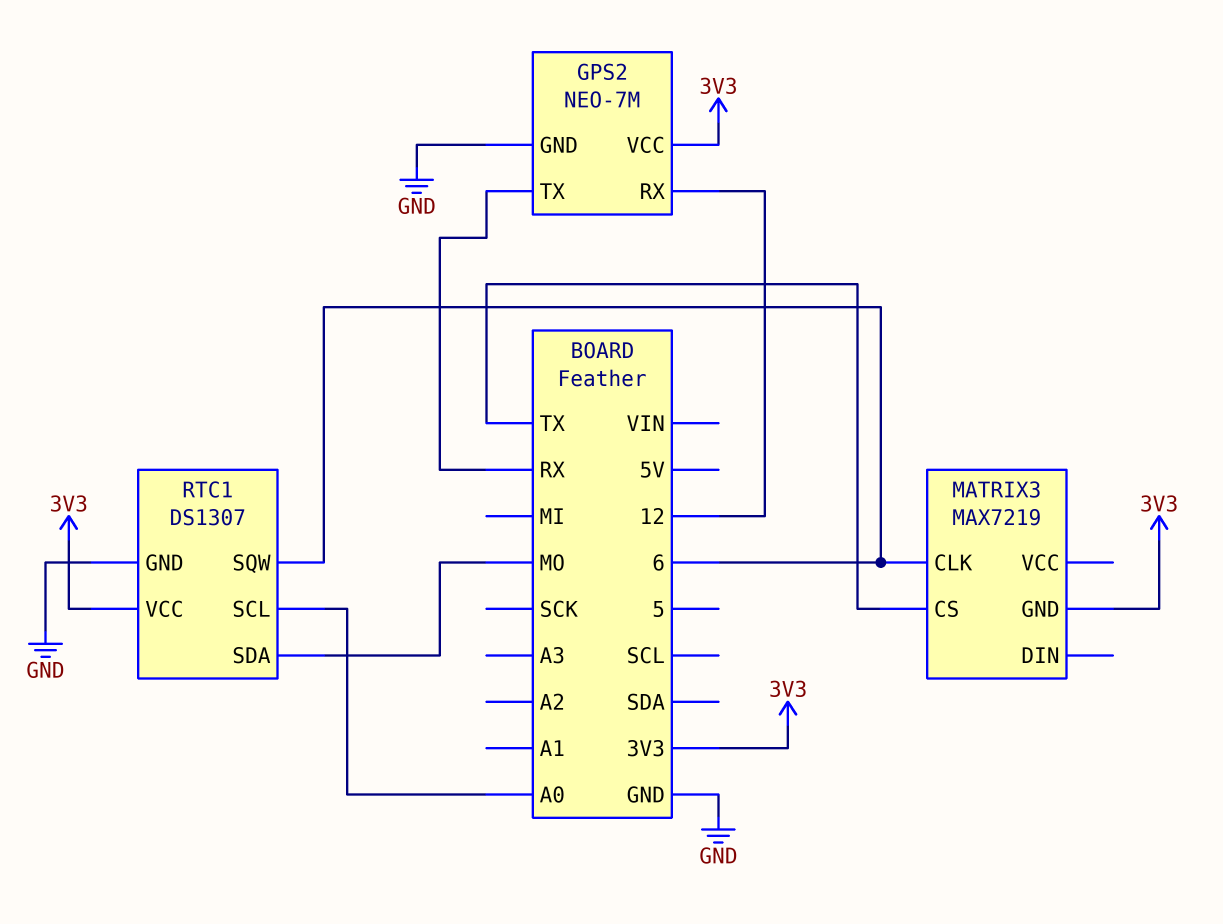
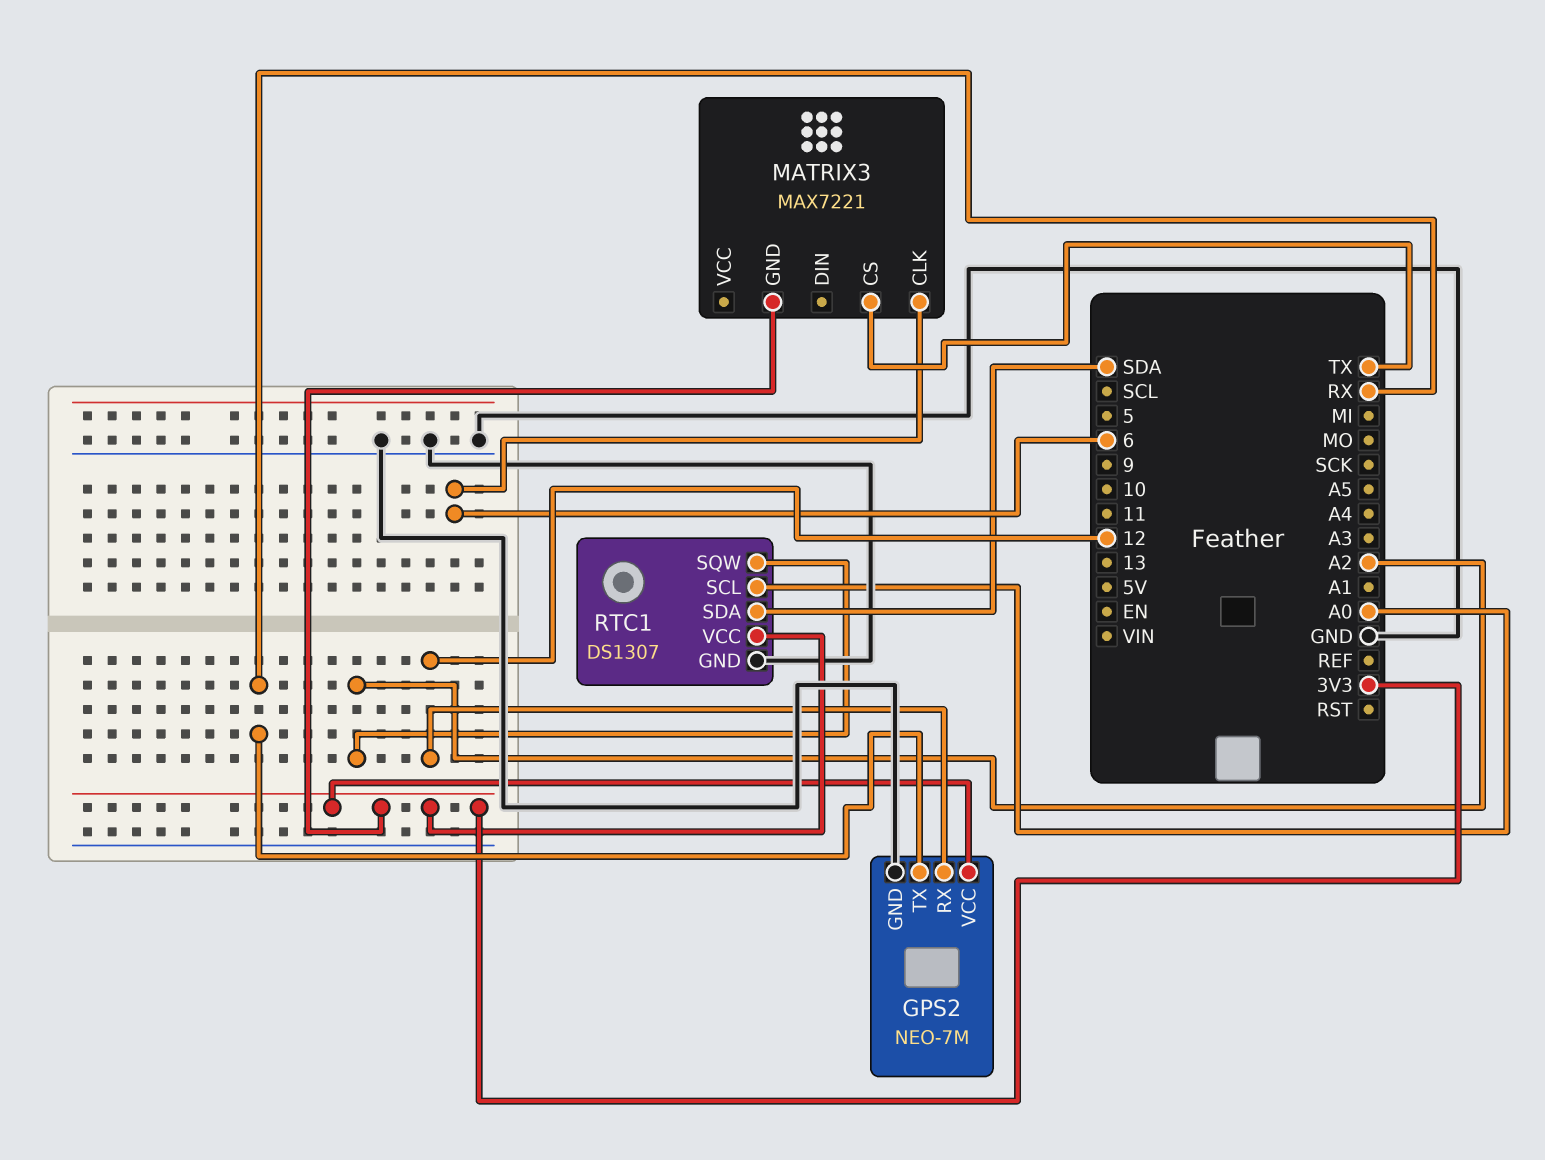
MATRIX3: MAX7219 -> MAX7221
RTC1 pin SDA: MO -> SDA
RTC1 pin SQW: 6 -> A2

